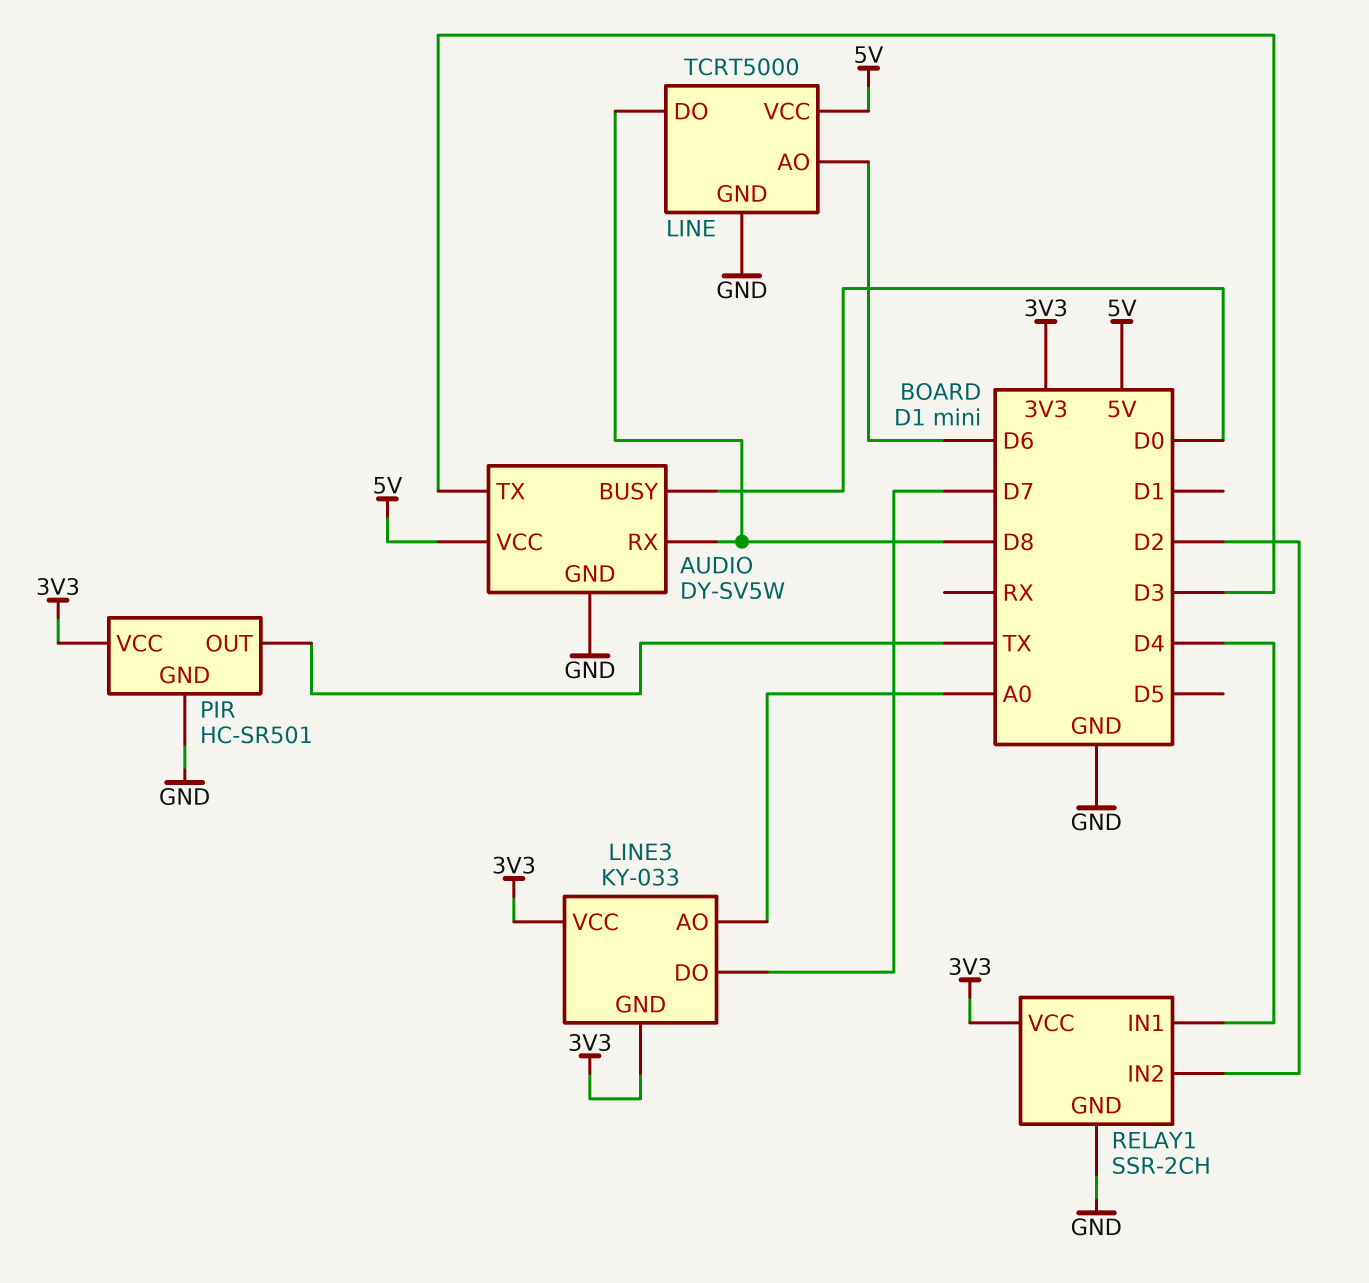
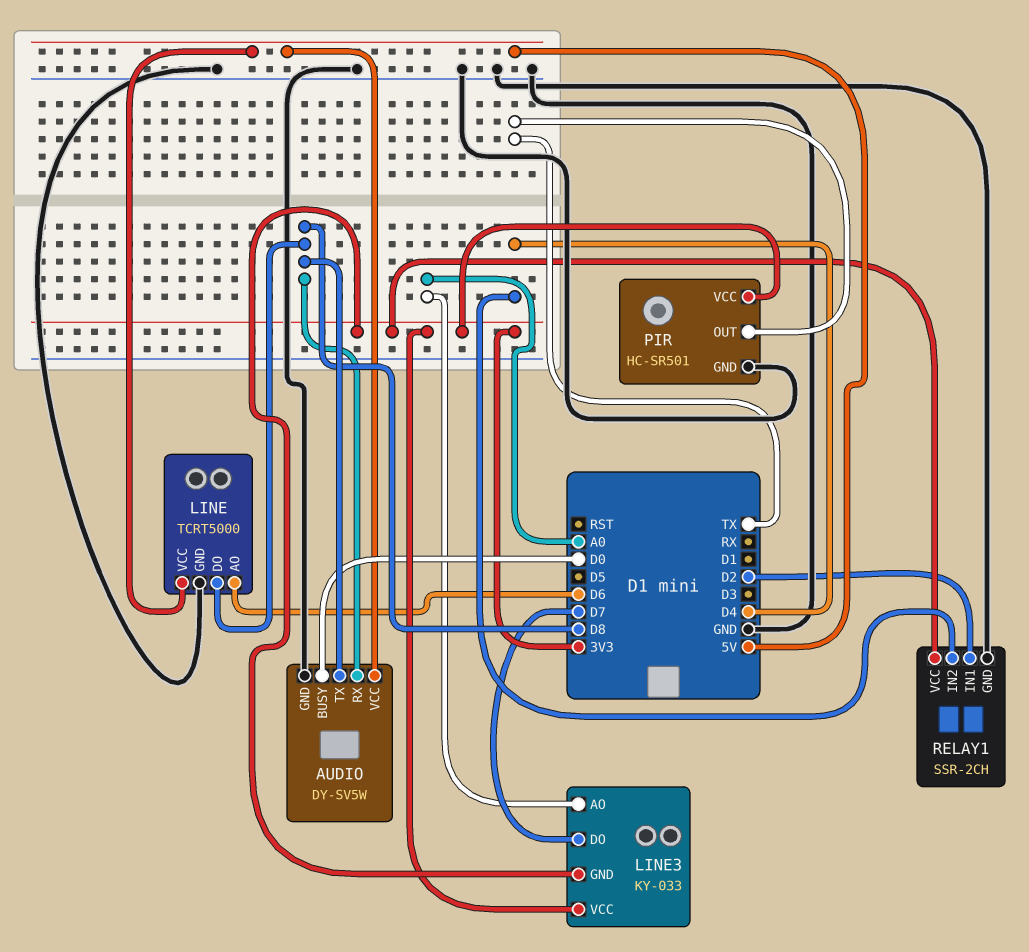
AUDIO pin TX: D3 -> D8
RELAY1 pin IN1: D4 -> D2
RELAY1 pin IN2: D2 -> D4

